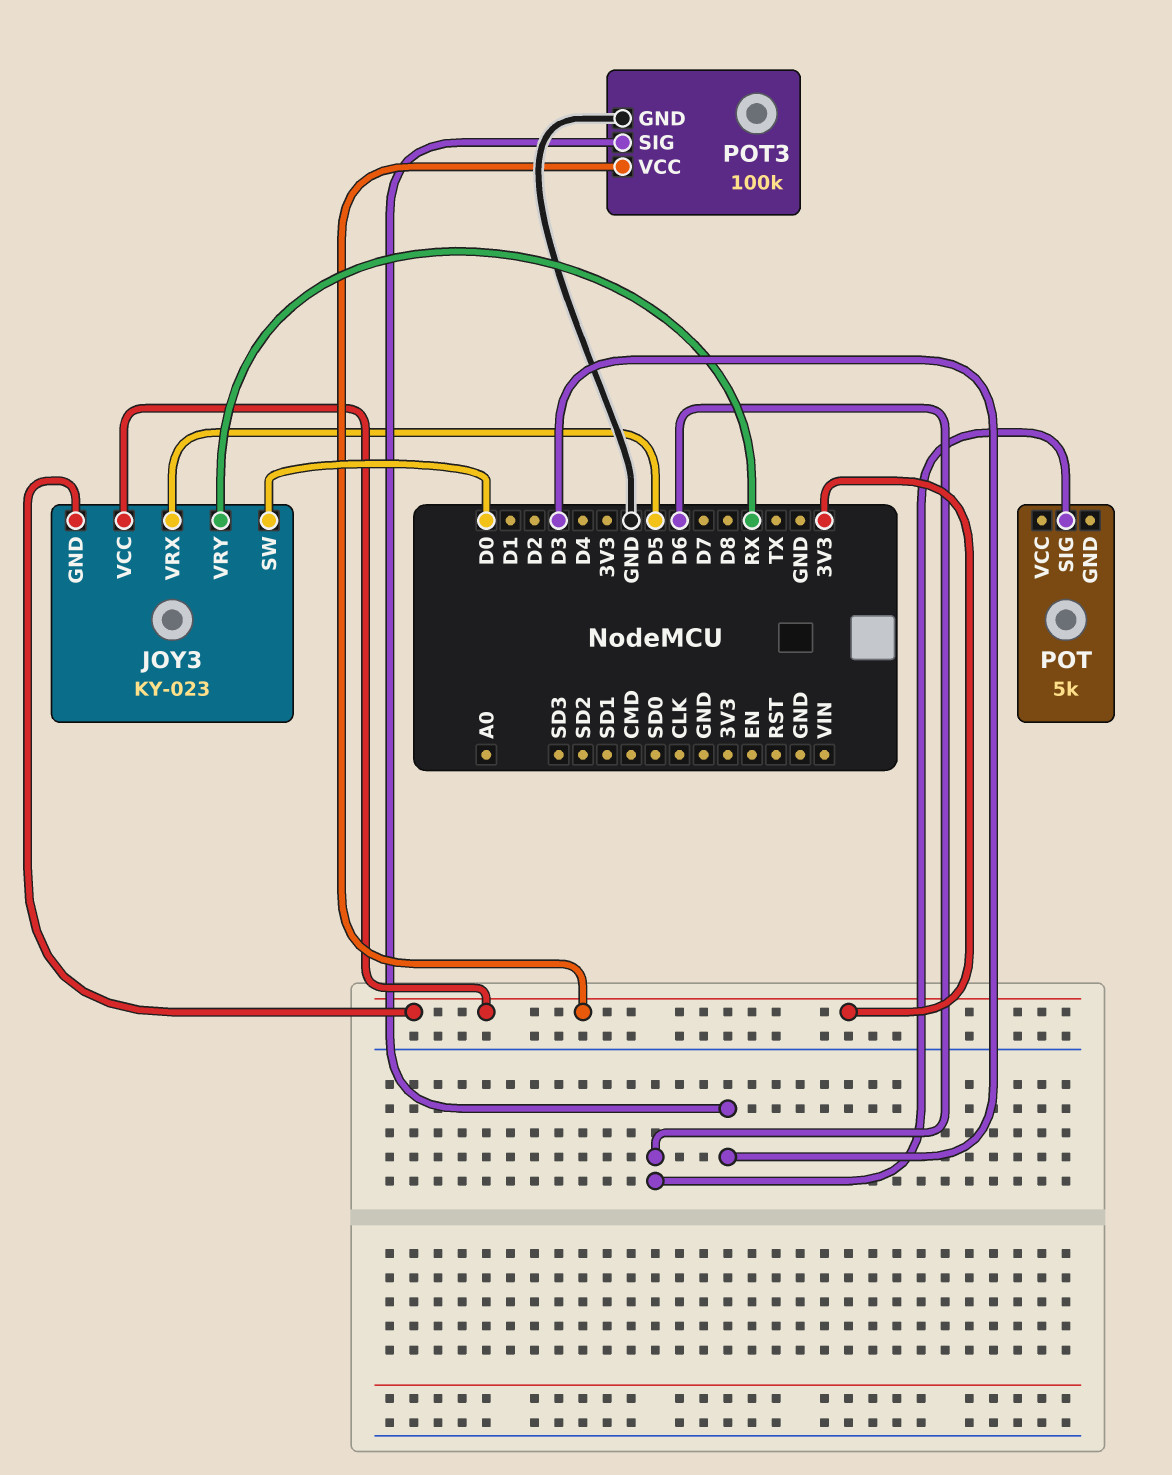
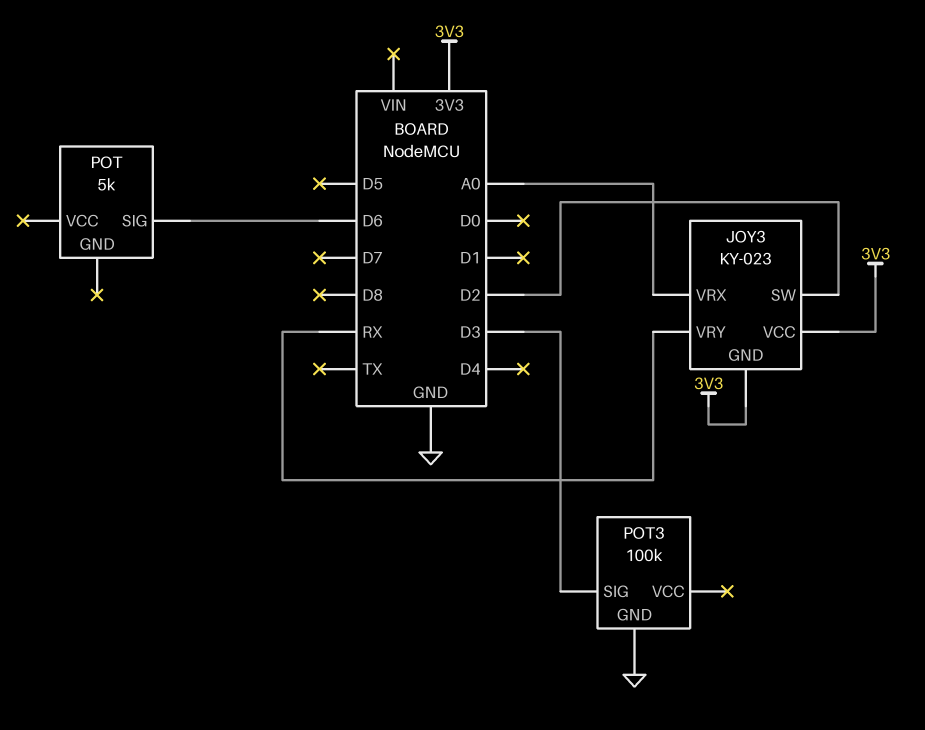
JOY3 pin SW: D0 -> D2
JOY3 pin VRX: D5 -> A0
POT3 pin VCC: 3V3 -> none

